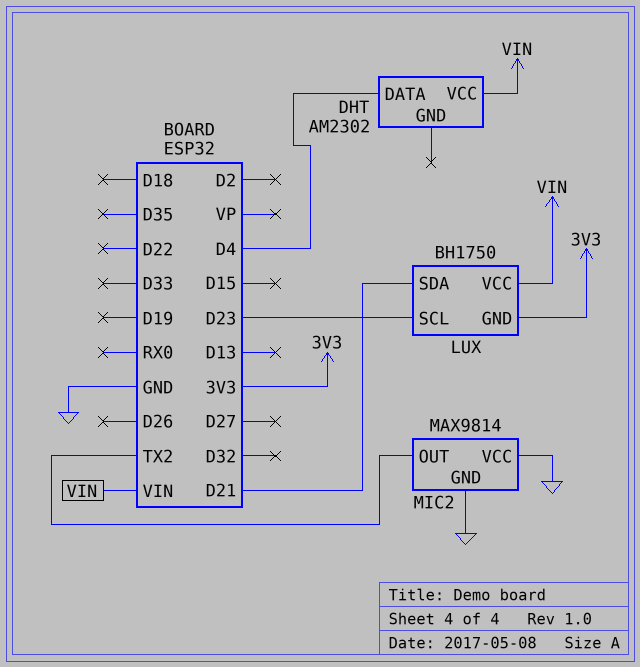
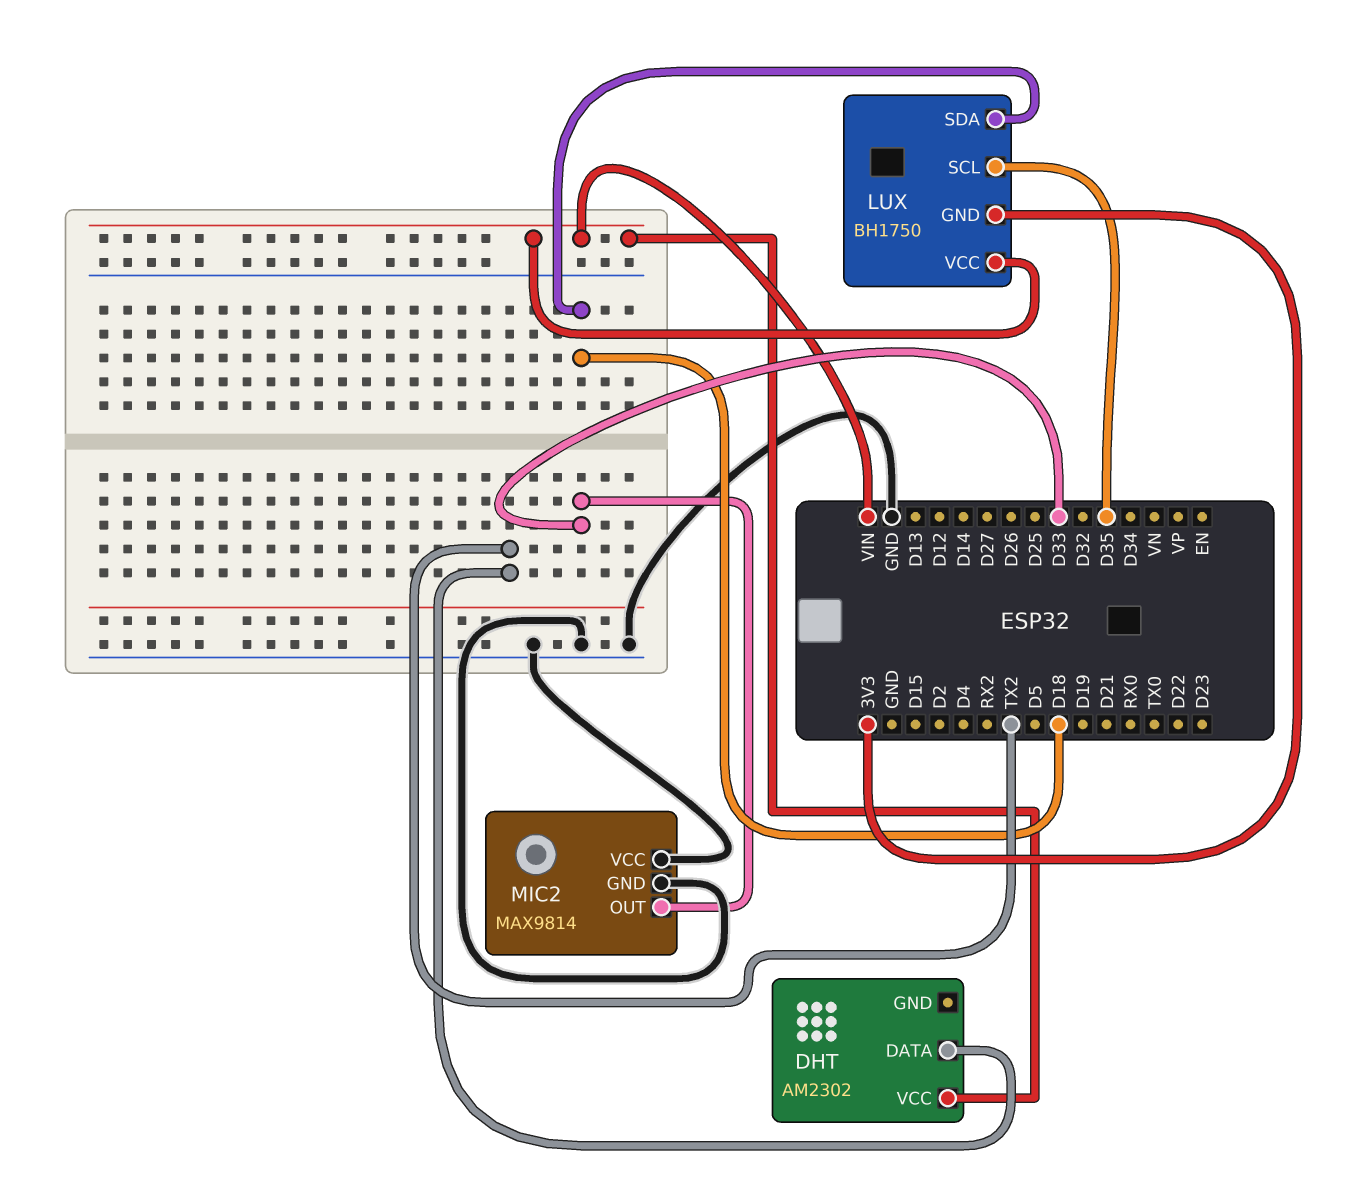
DHT pin DATA: D4 -> TX2
LUX pin SCL: D23 -> D35
LUX pin SDA: D21 -> D18
MIC2 pin OUT: TX2 -> D33

